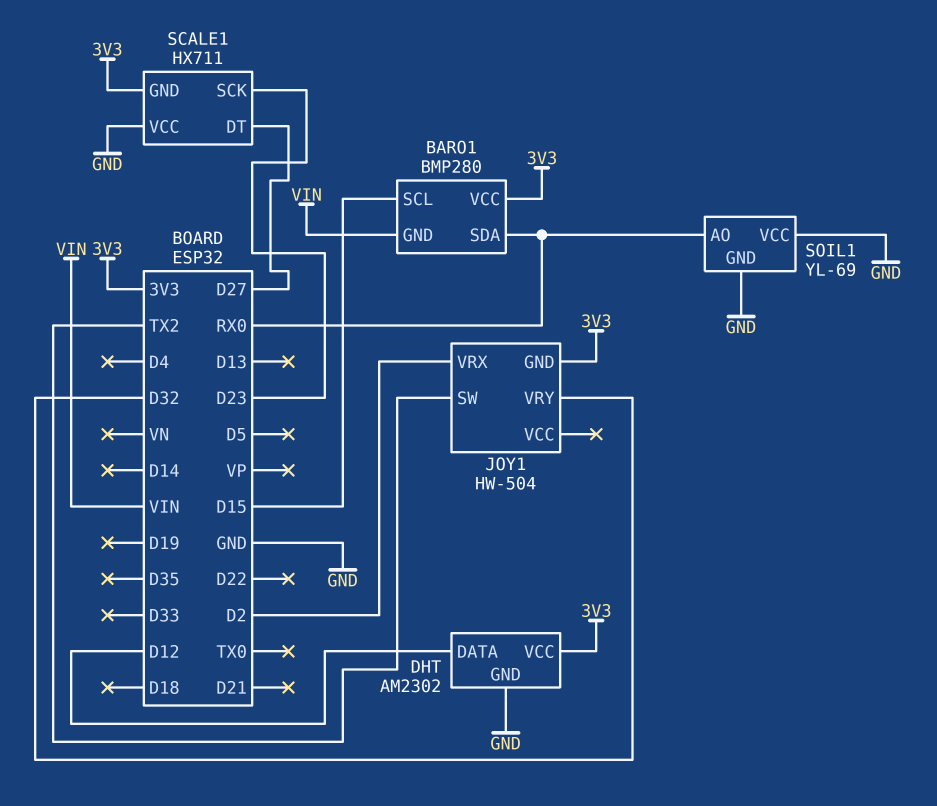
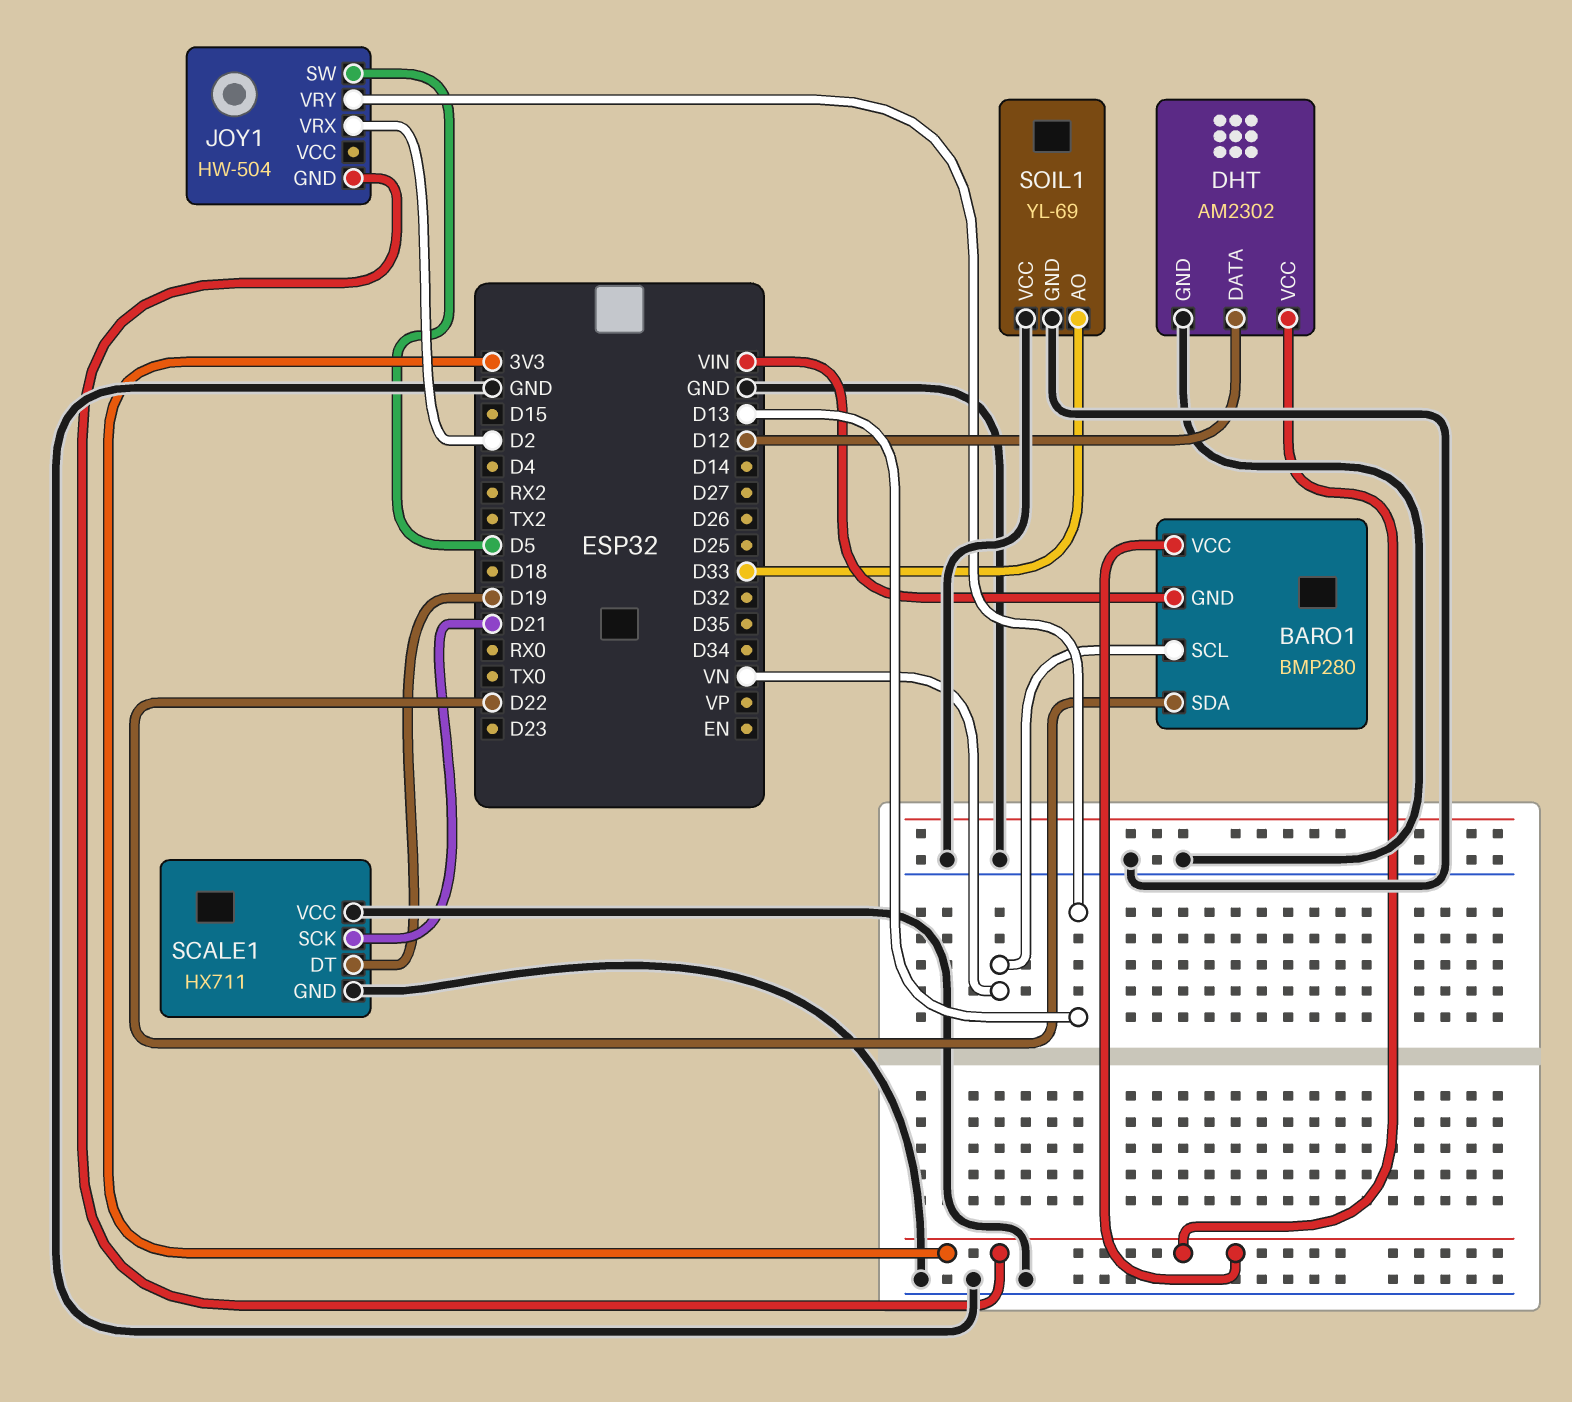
BARO1 pin SCL: D15 -> VN
BARO1 pin SDA: RX0 -> D22
JOY1 pin SW: TX2 -> D5
JOY1 pin VRY: D32 -> D13
SCALE1 pin DT: D27 -> D19
SCALE1 pin GND: 3V3 -> GND
SCALE1 pin SCK: D23 -> D21
SOIL1 pin AO: RX0 -> D33

